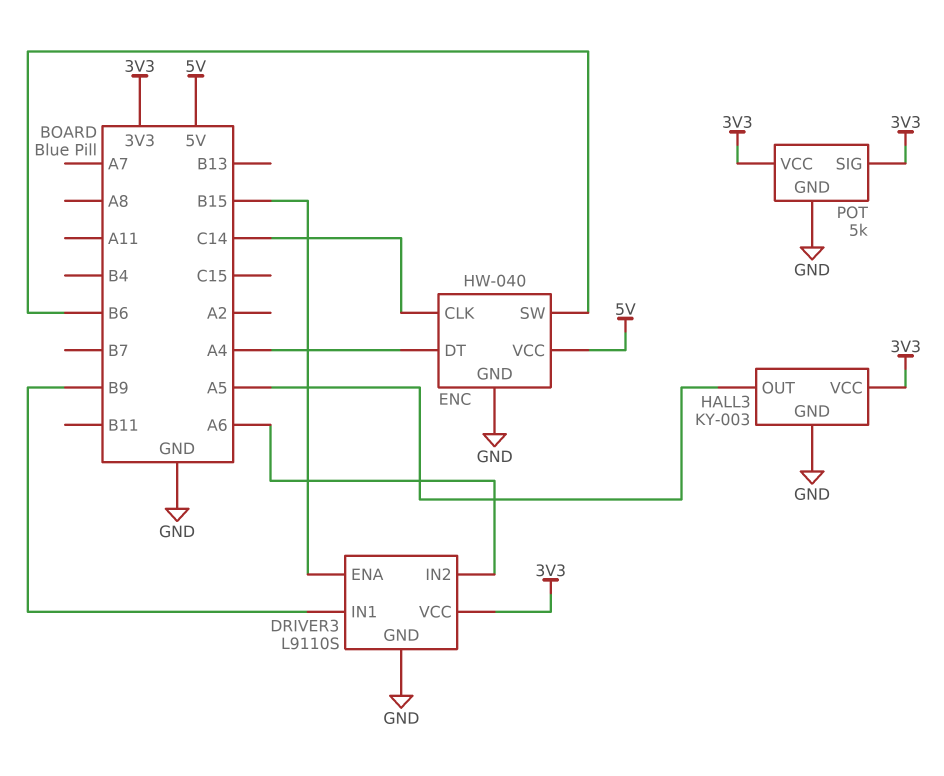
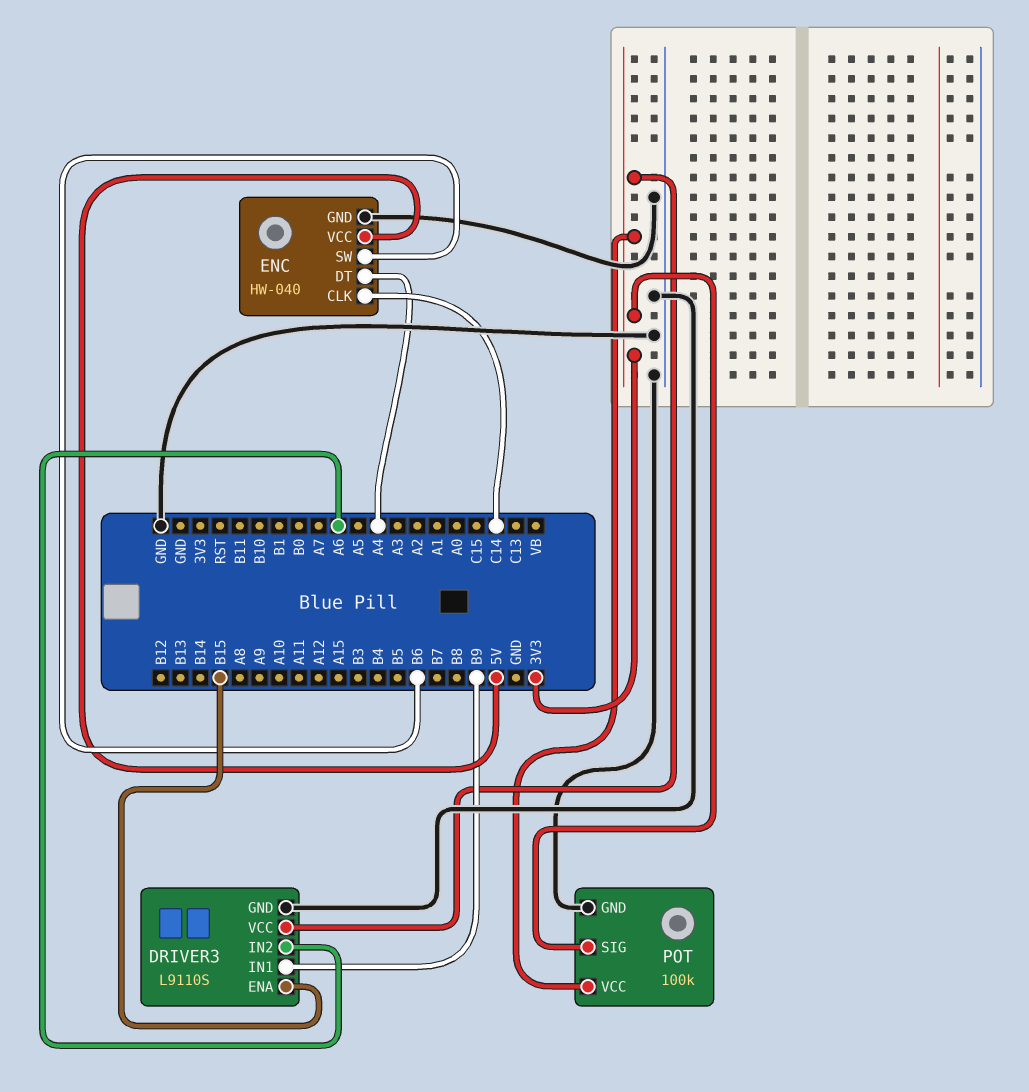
HALL3: KY-003 -> none
HALL3 pin GND: GND -> none
HALL3 pin OUT: A5 -> none
HALL3 pin VCC: 3V3 -> none
POT: 5k -> 100k

